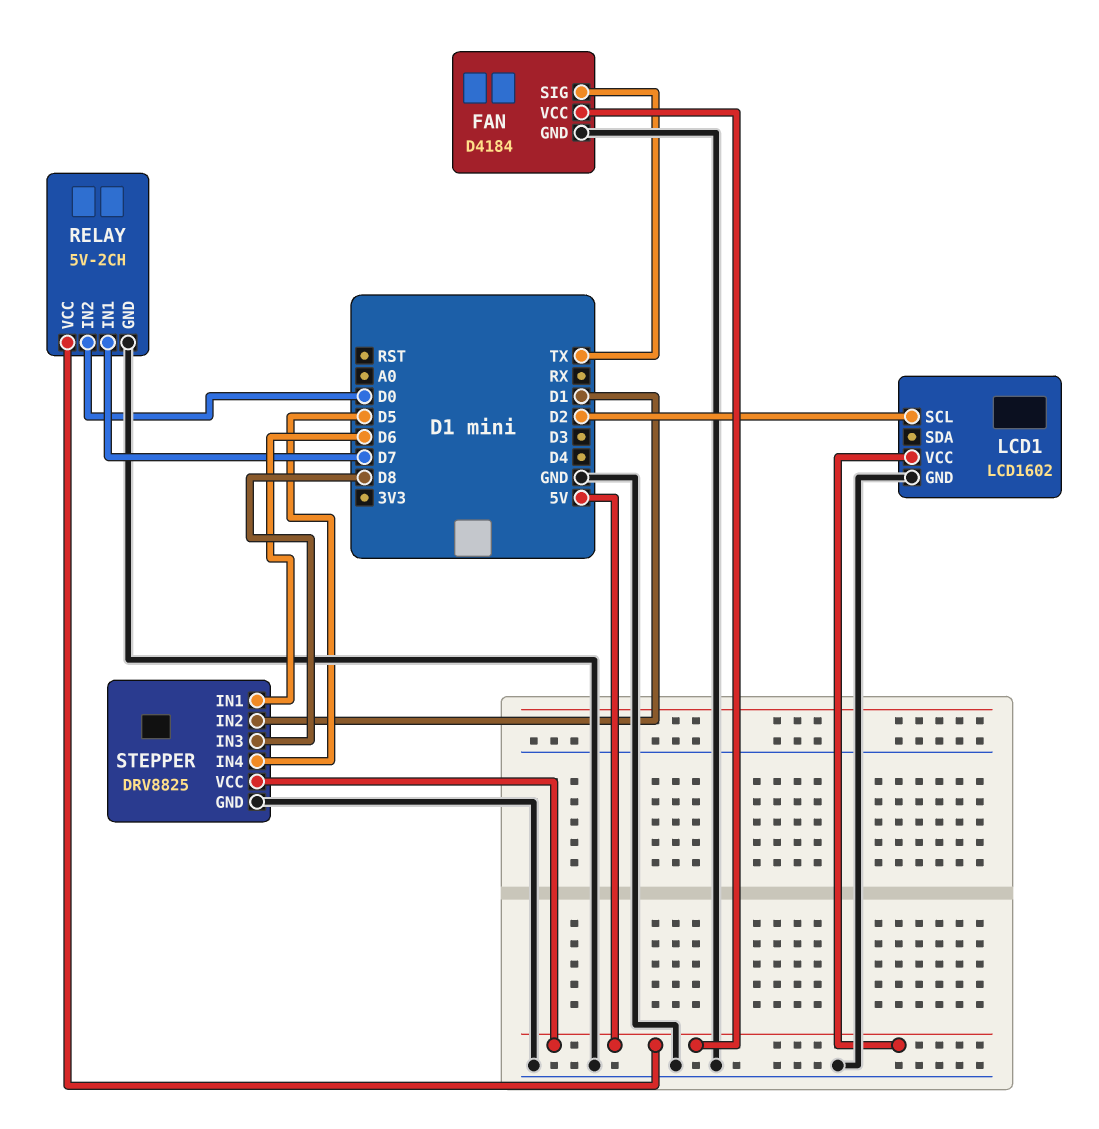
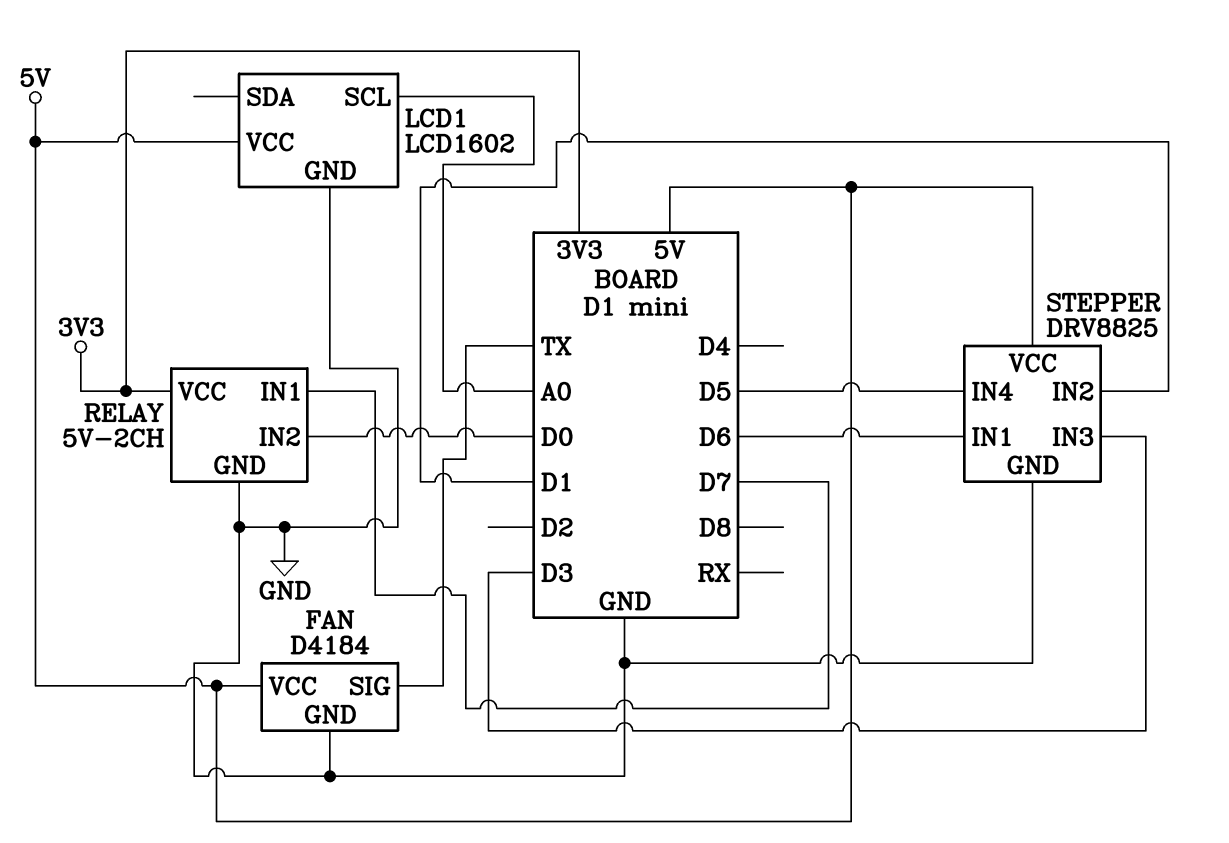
LCD1 pin SCL: D2 -> A0
RELAY pin VCC: 5V -> 3V3
STEPPER pin IN3: D8 -> D3

